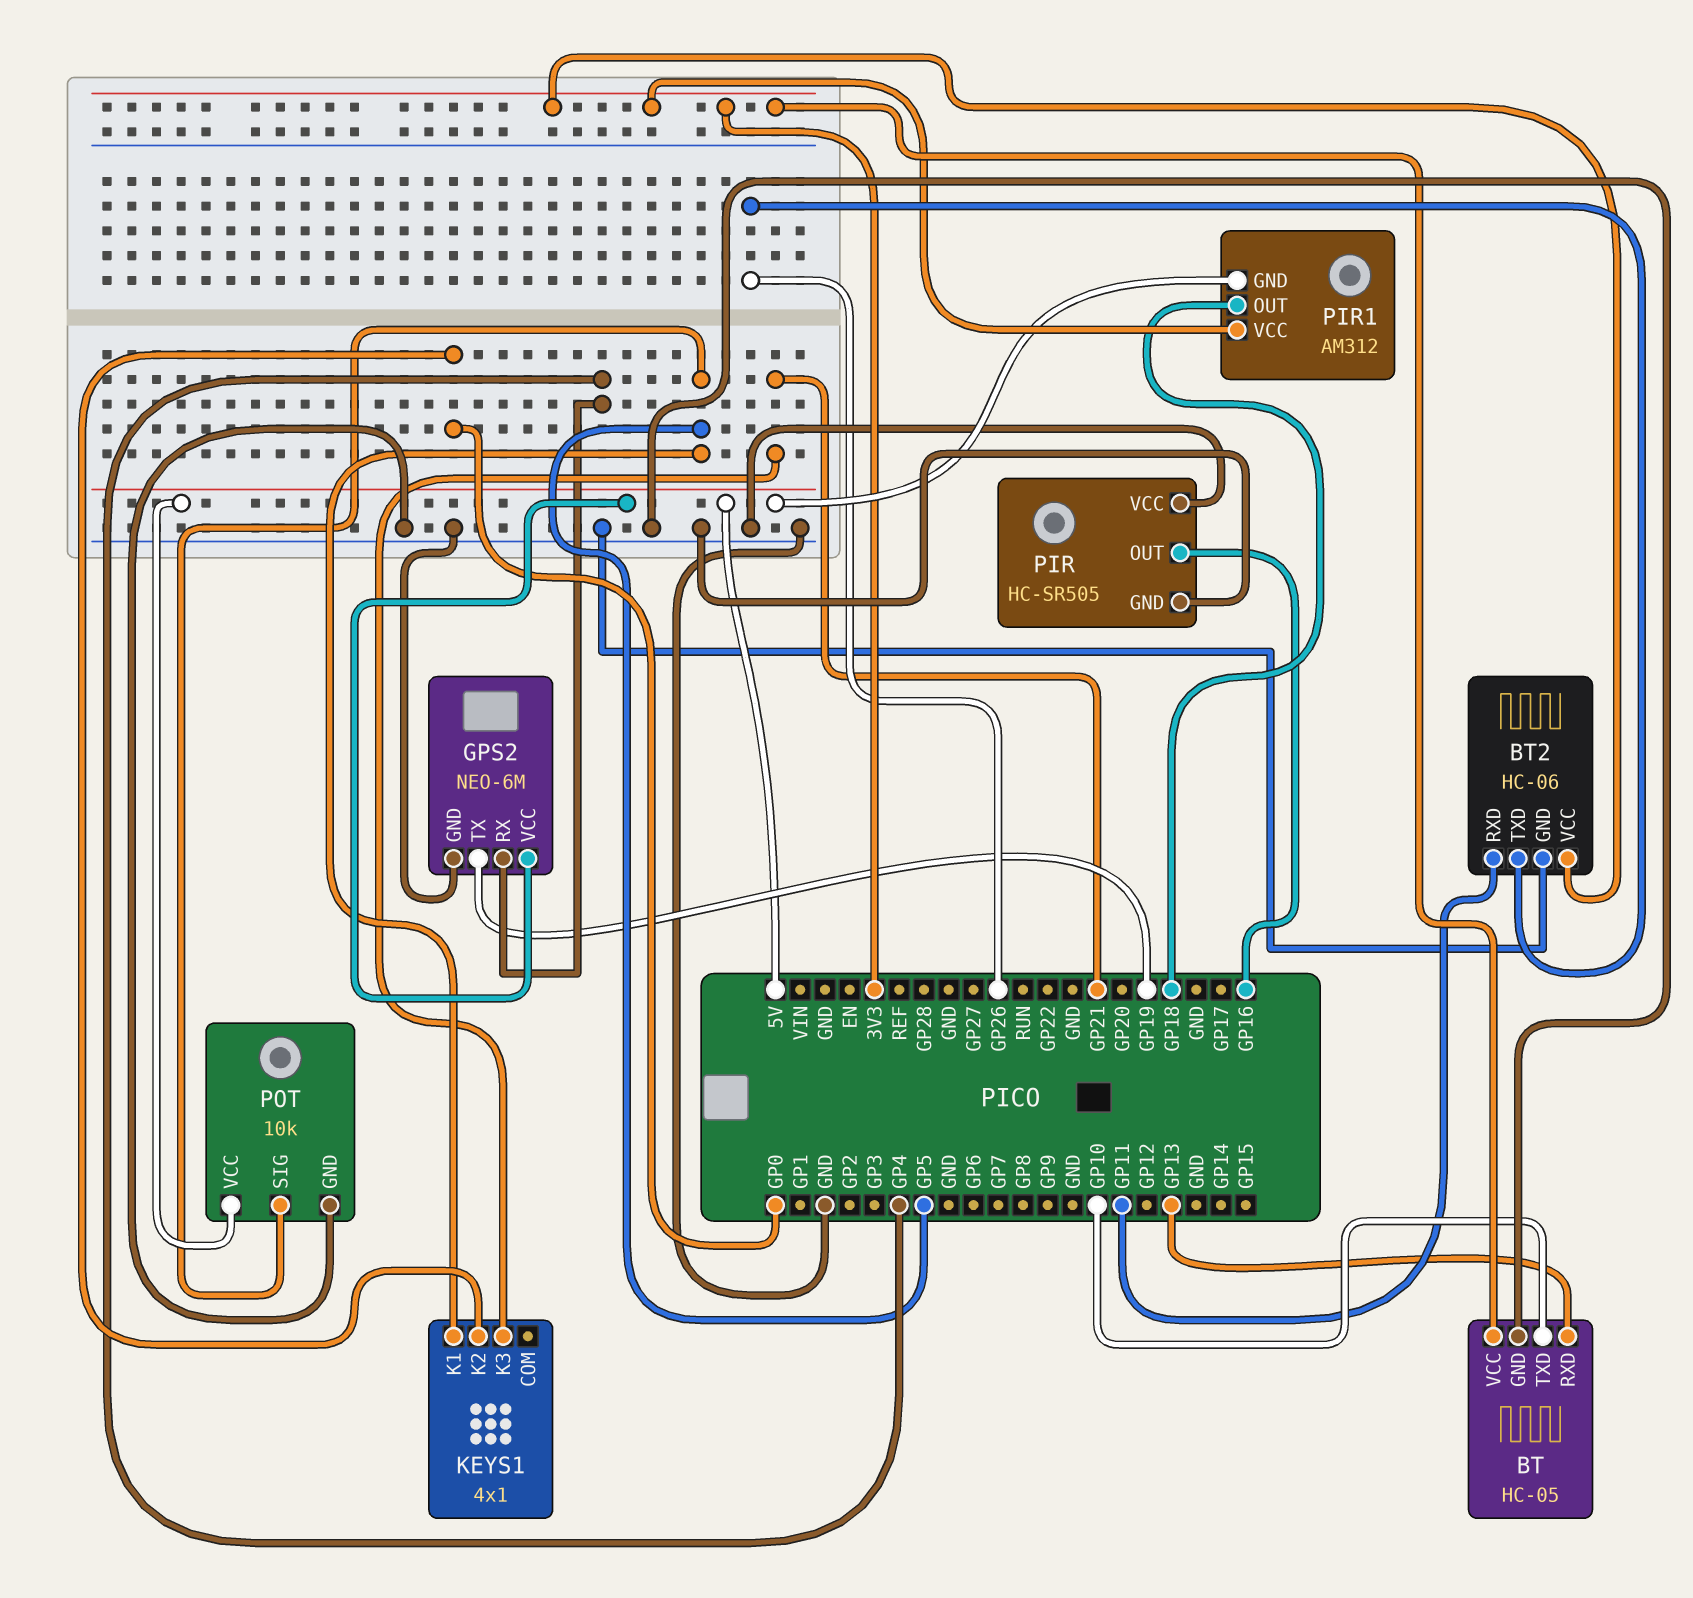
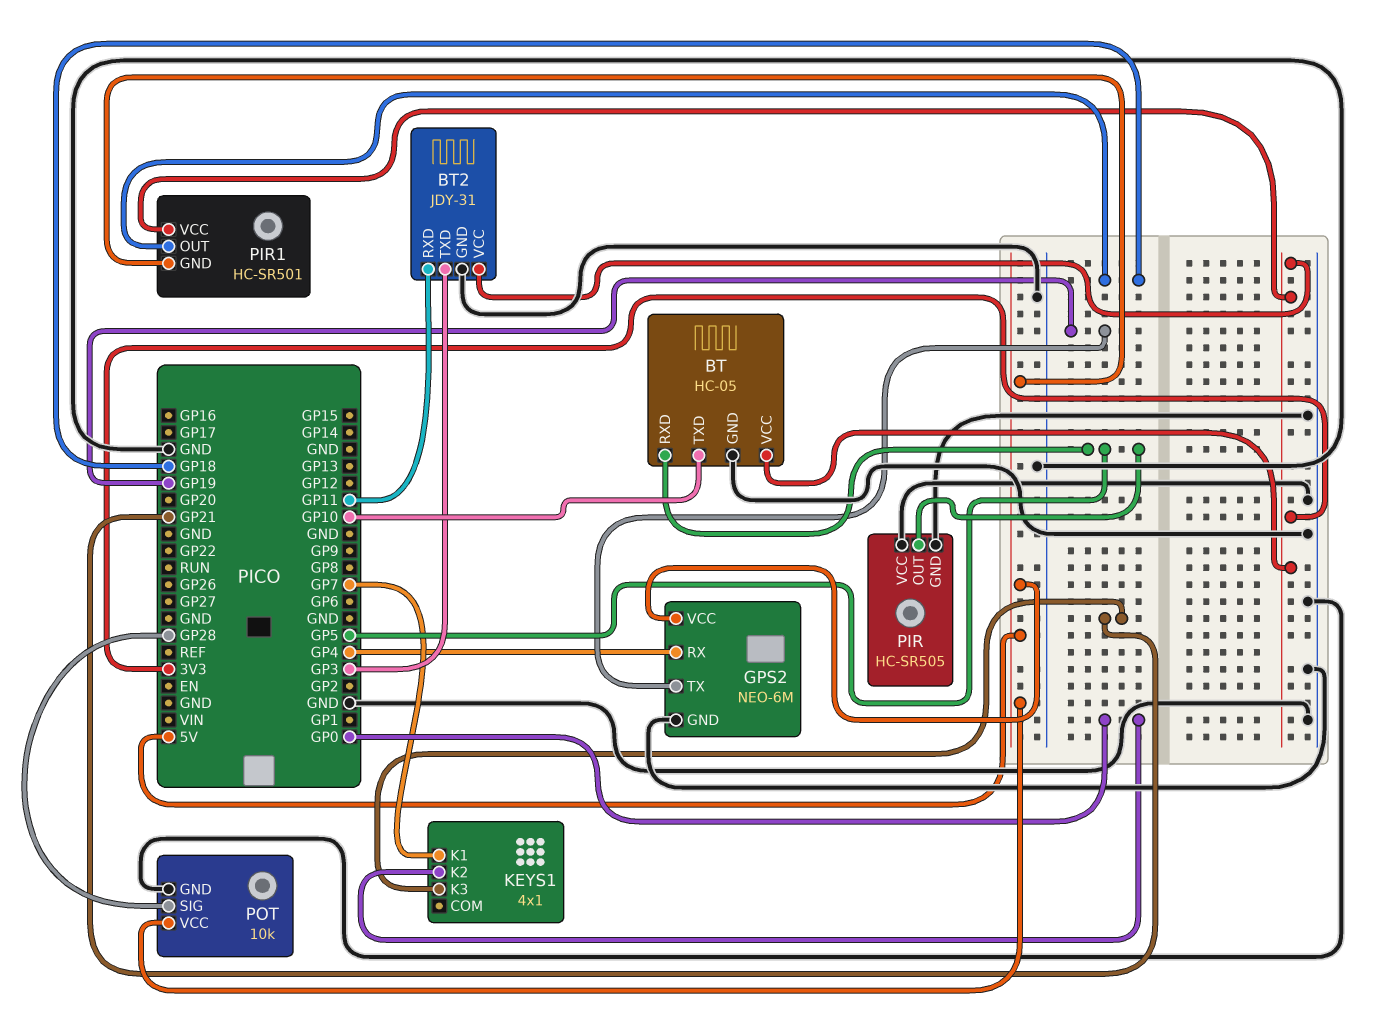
BT pin RXD: GP13 -> GP5
BT2: HC-06 -> JDY-31
BT2 pin TXD: GP26 -> GP3
KEYS1 pin K1: GP5 -> GP7
PIR pin OUT: GP16 -> GP5
PIR1: AM312 -> HC-SR501
POT pin SIG: GP5 -> GP28

